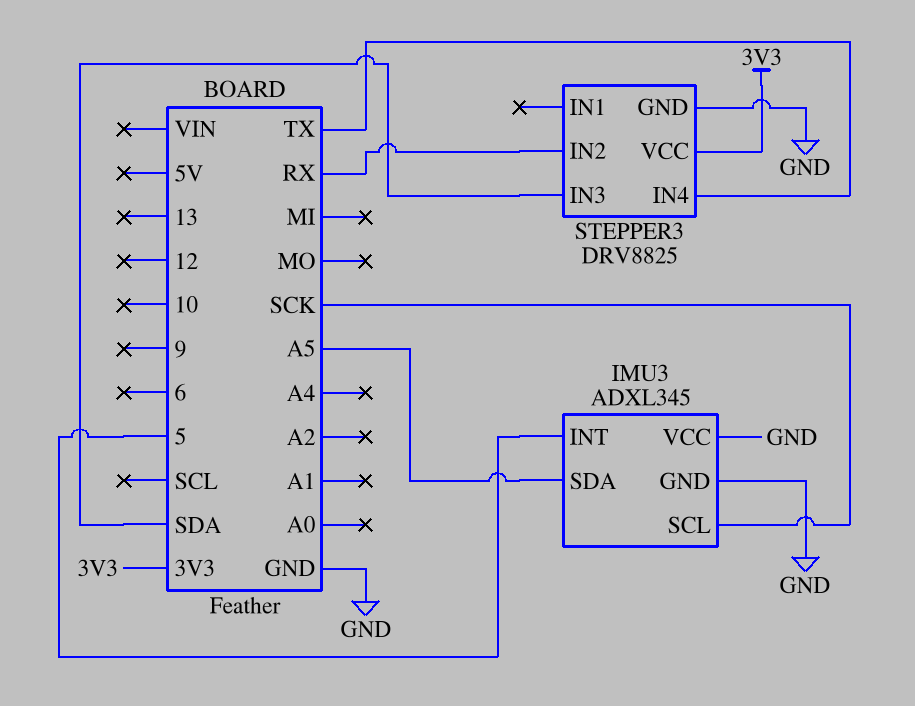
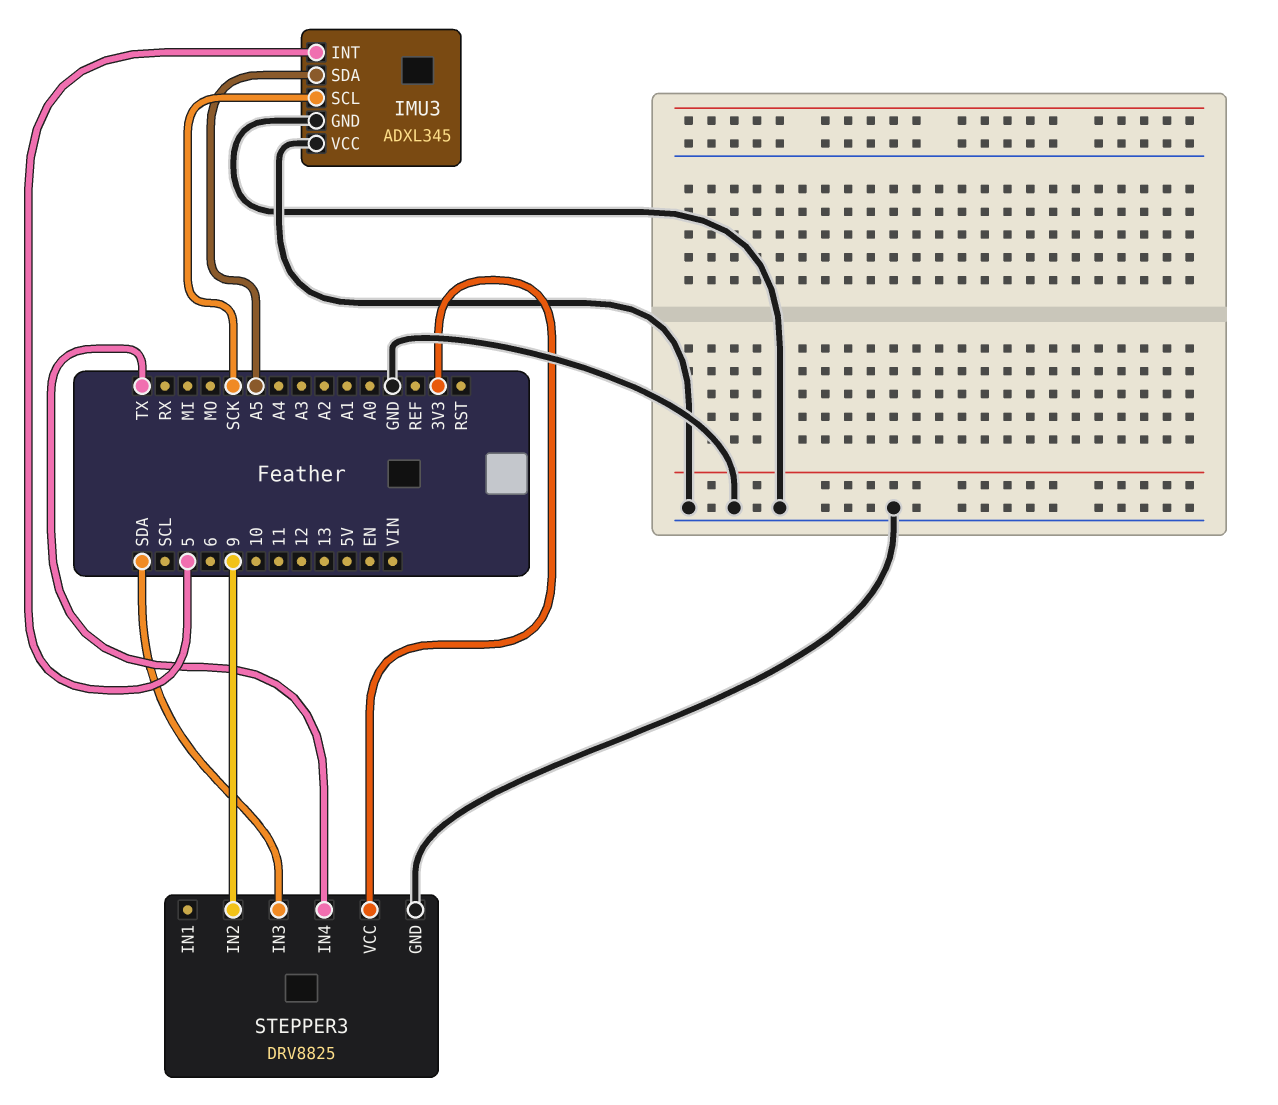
STEPPER3 pin IN2: RX -> 9

